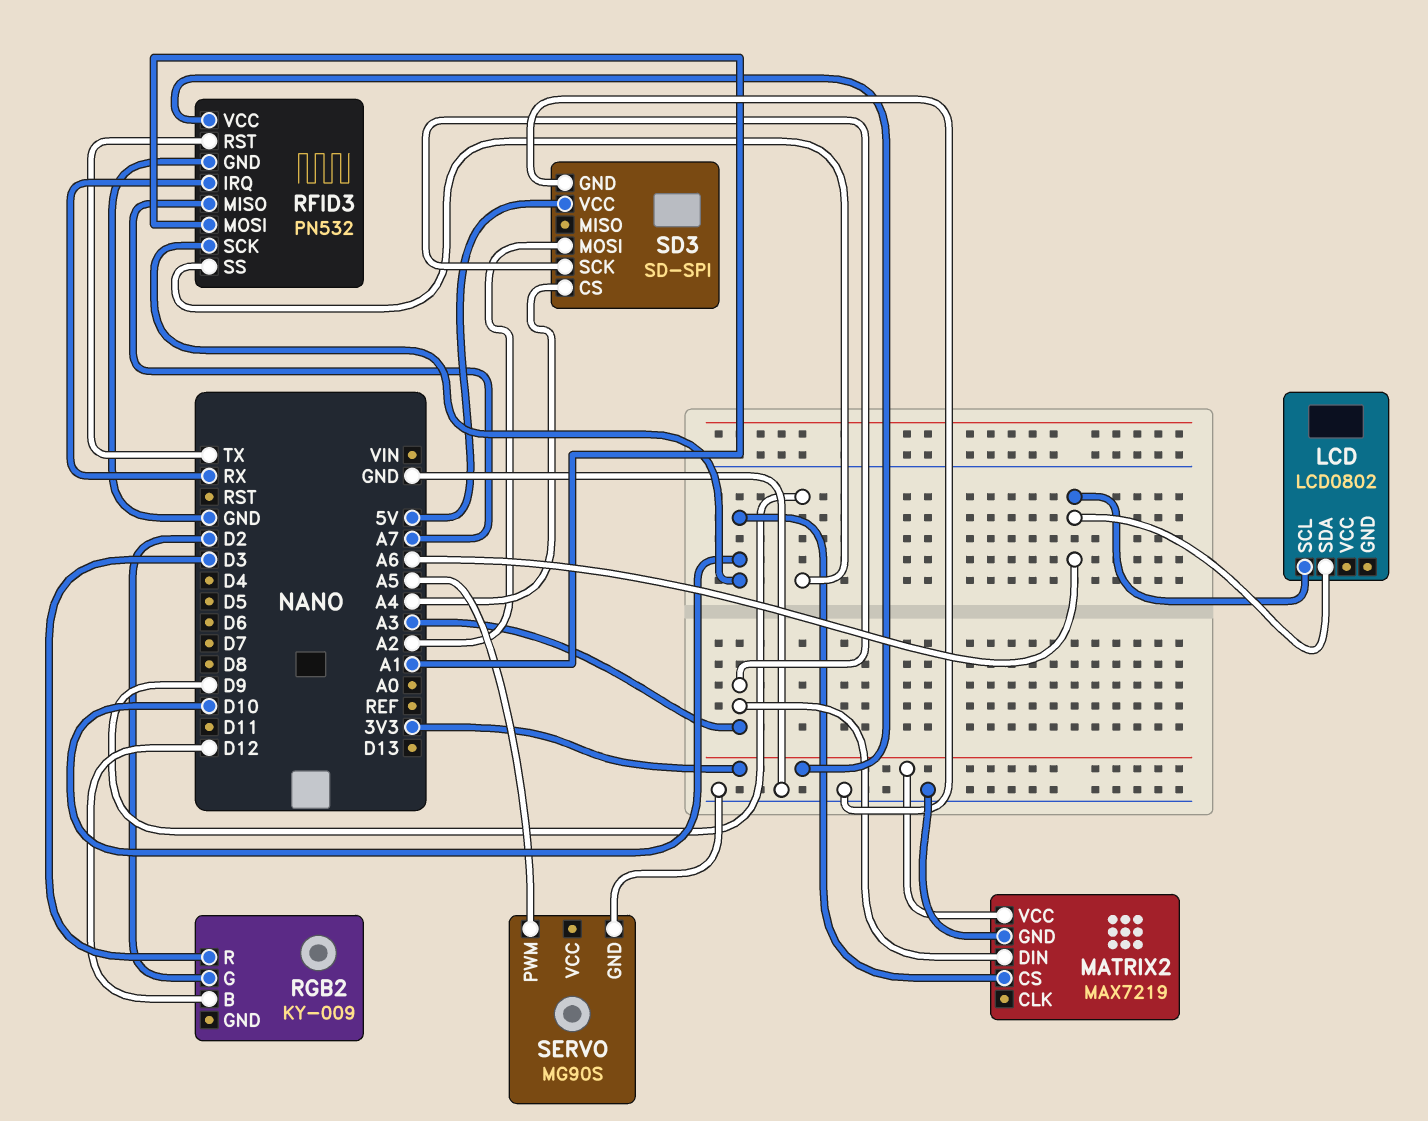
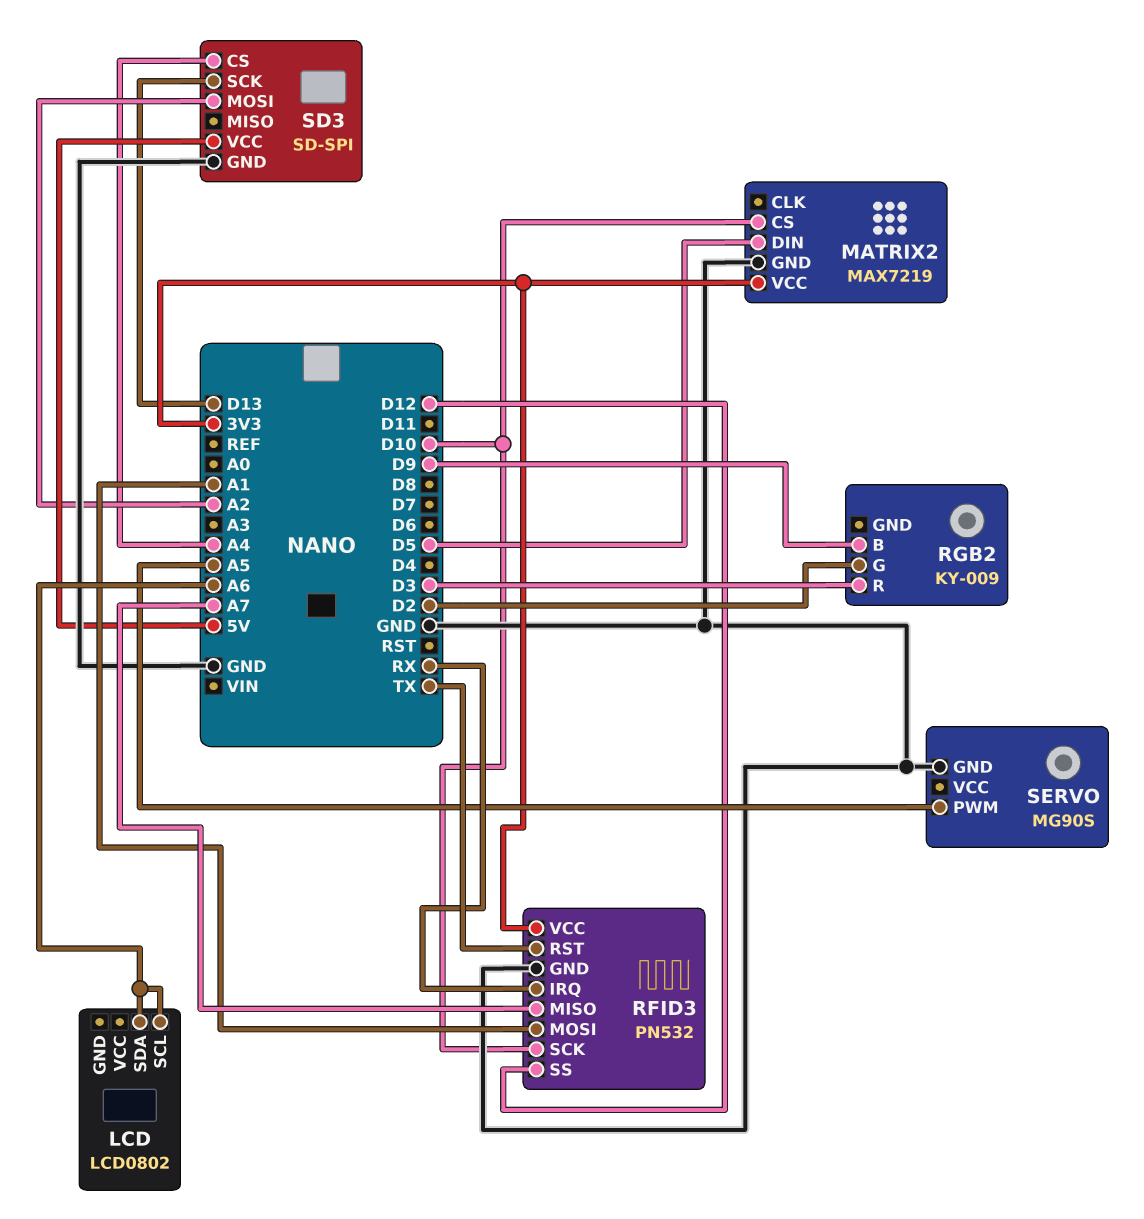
MATRIX2 pin DIN: A3 -> D5
RFID3 pin SS: D9 -> D12
RGB2 pin B: D12 -> D9
SD3 pin SCK: A3 -> D13

